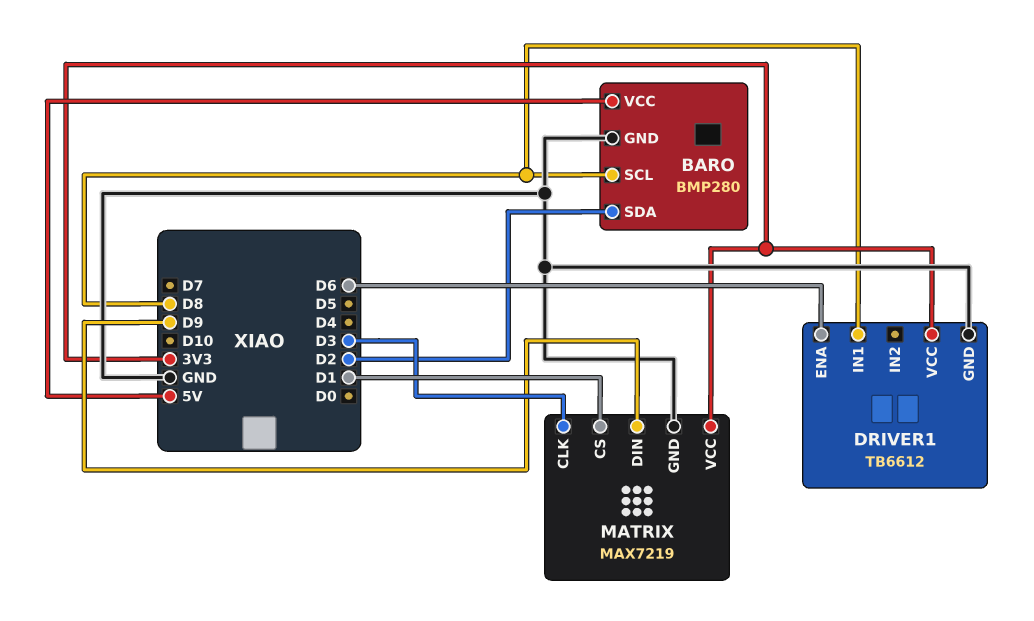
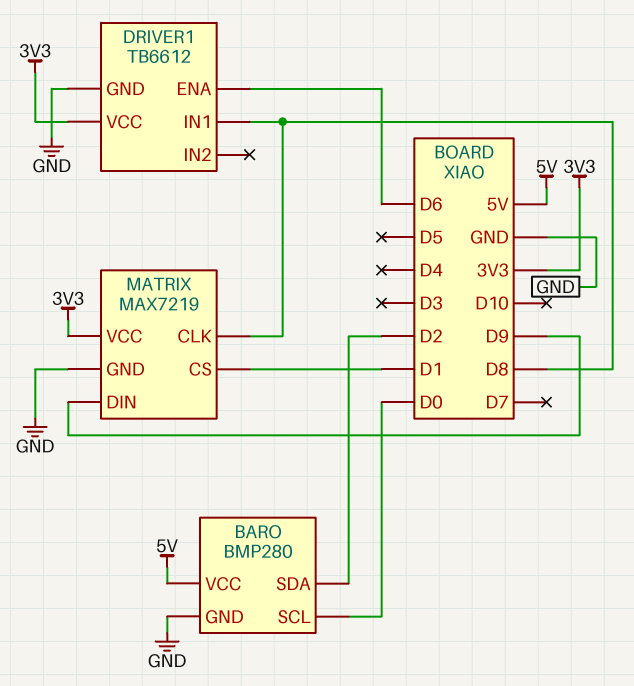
BARO pin SCL: D8 -> D0
MATRIX pin CLK: D3 -> D8

